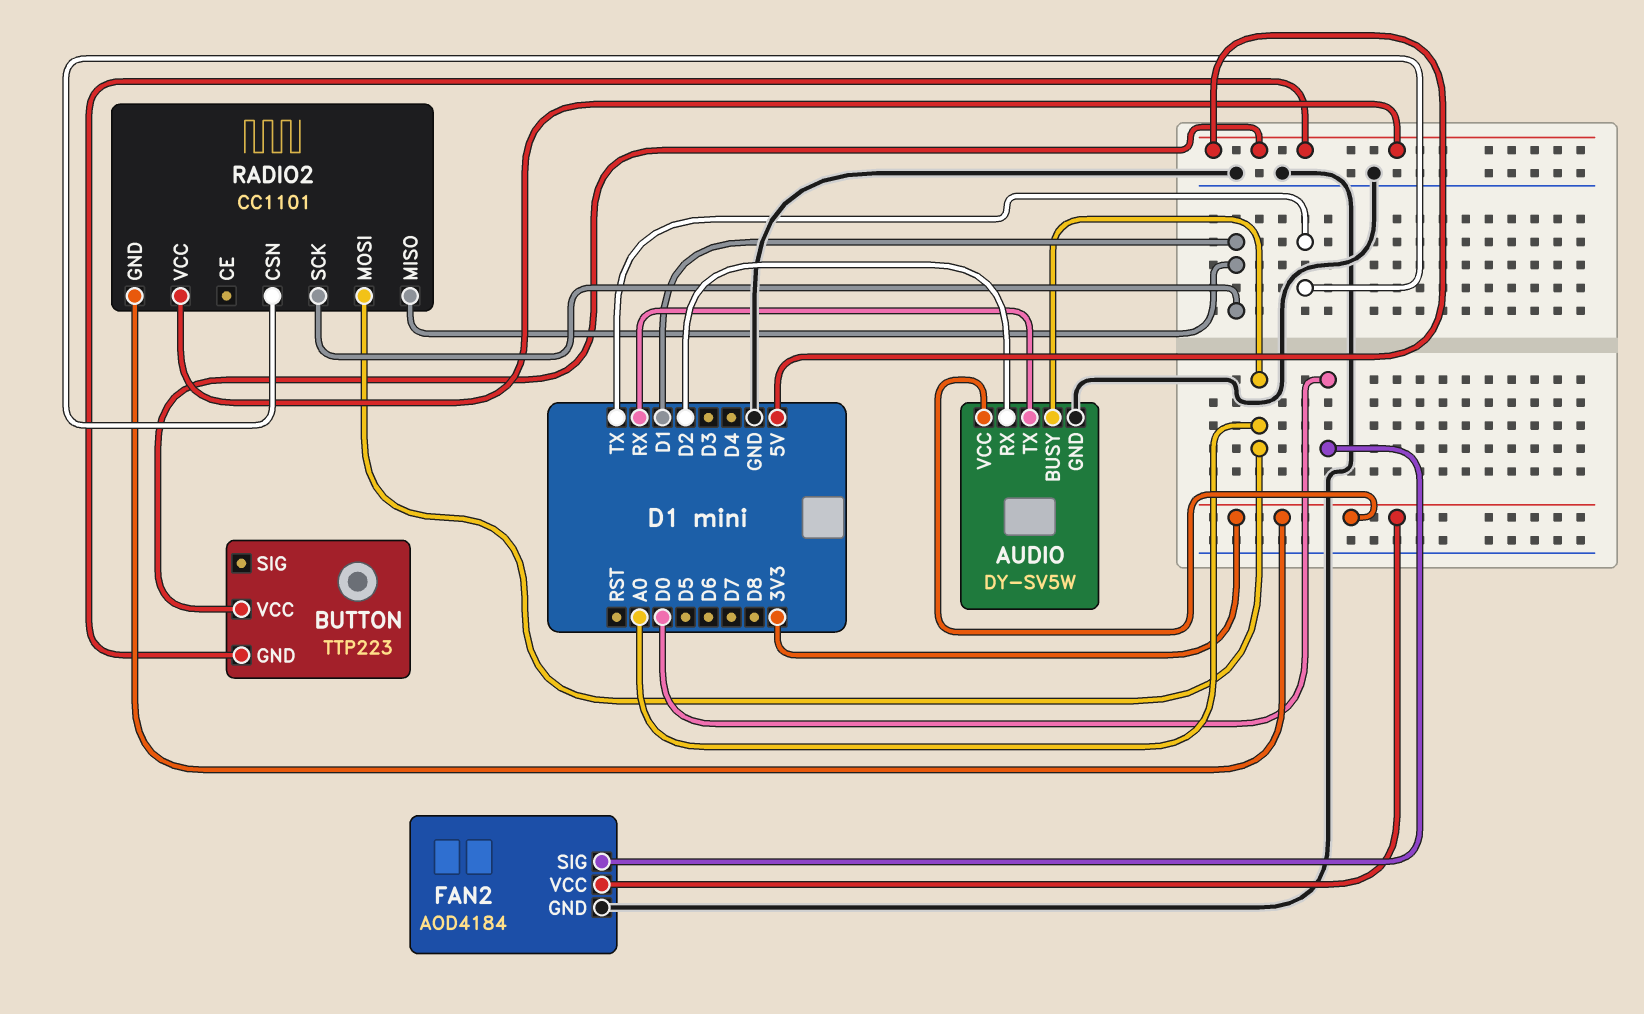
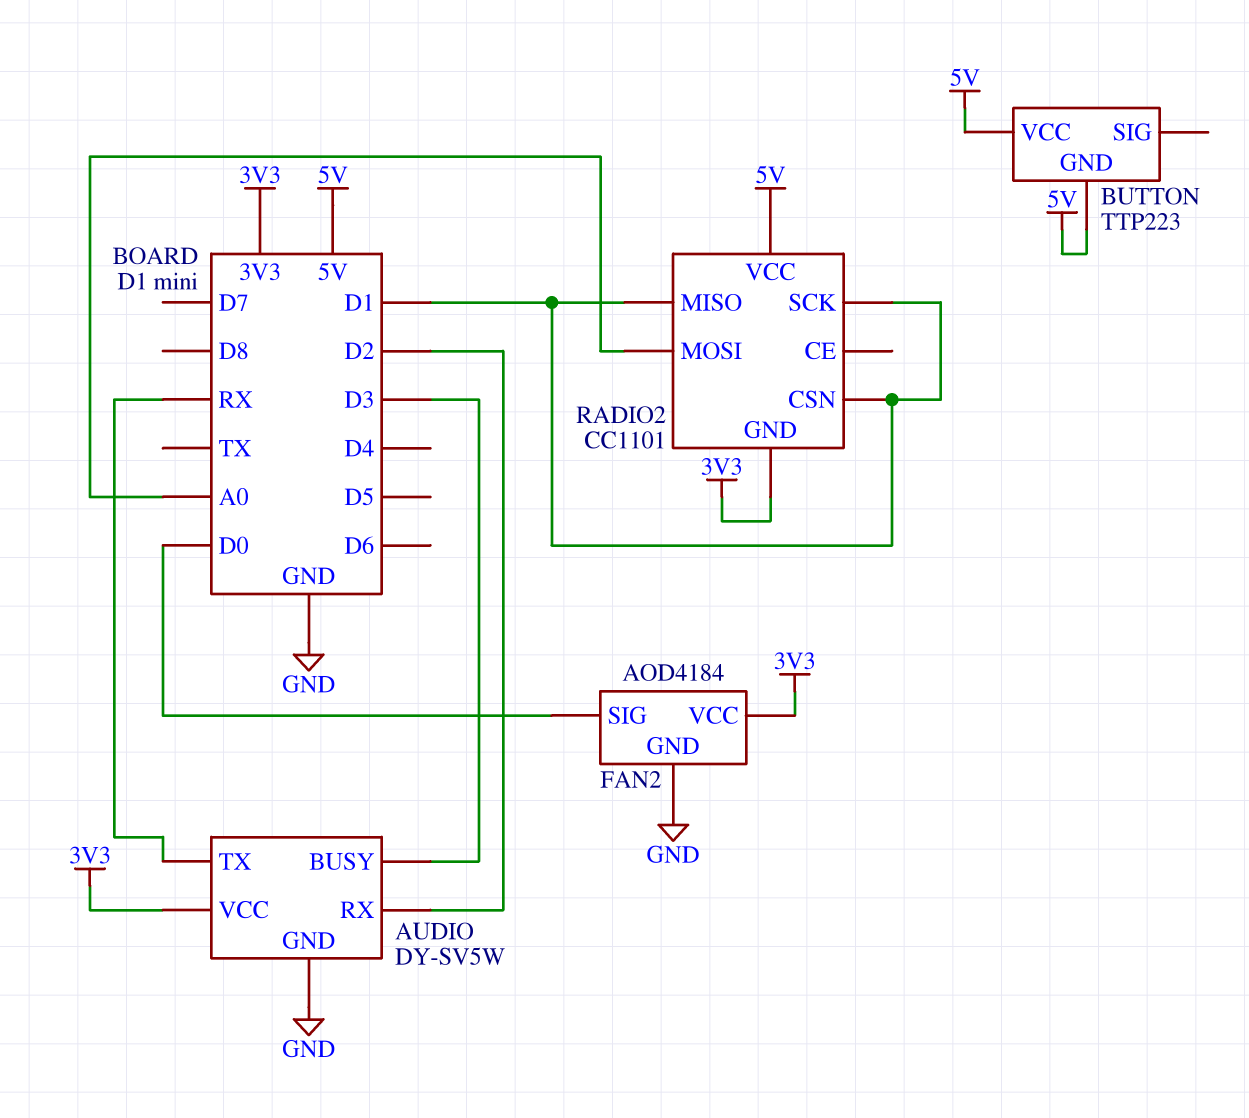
AUDIO pin BUSY: A0 -> D3
RADIO2 pin CSN: TX -> D1

